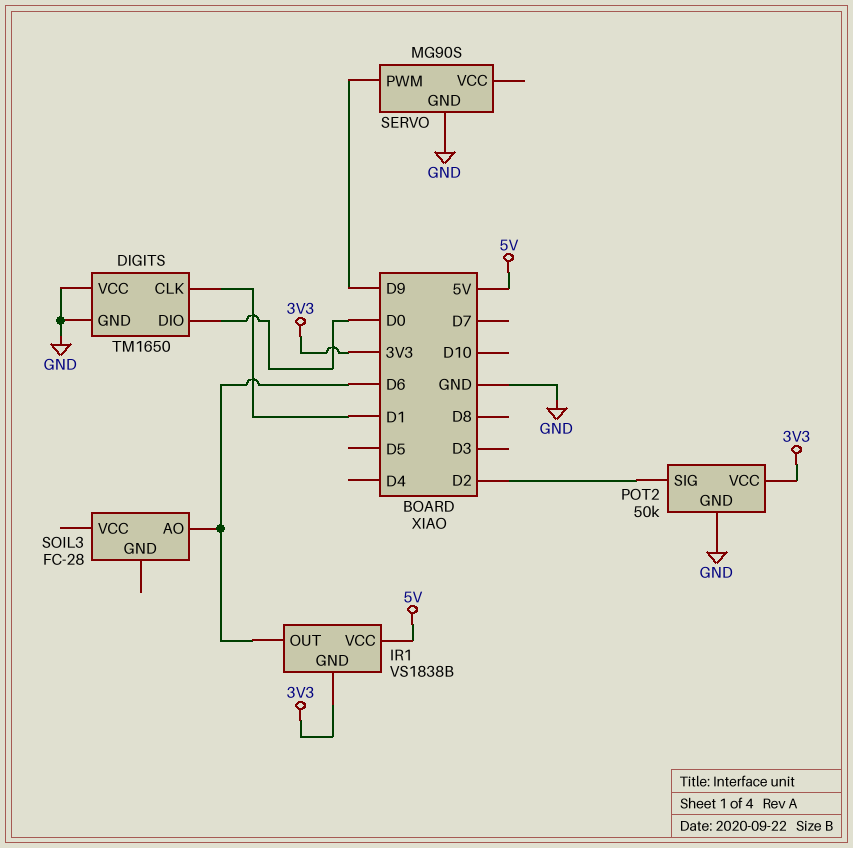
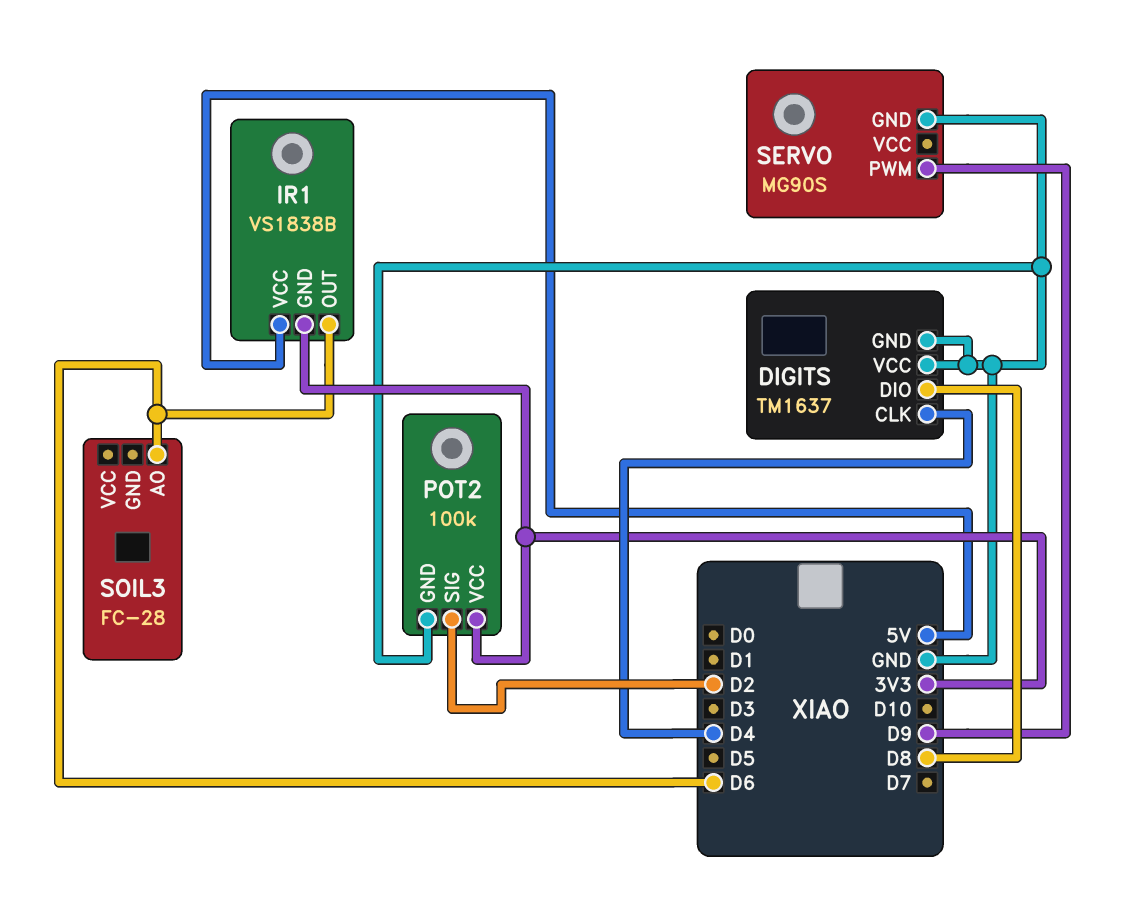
DIGITS: TM1650 -> TM1637
DIGITS pin CLK: D1 -> D4
DIGITS pin DIO: D0 -> D8
POT2: 50k -> 100k

